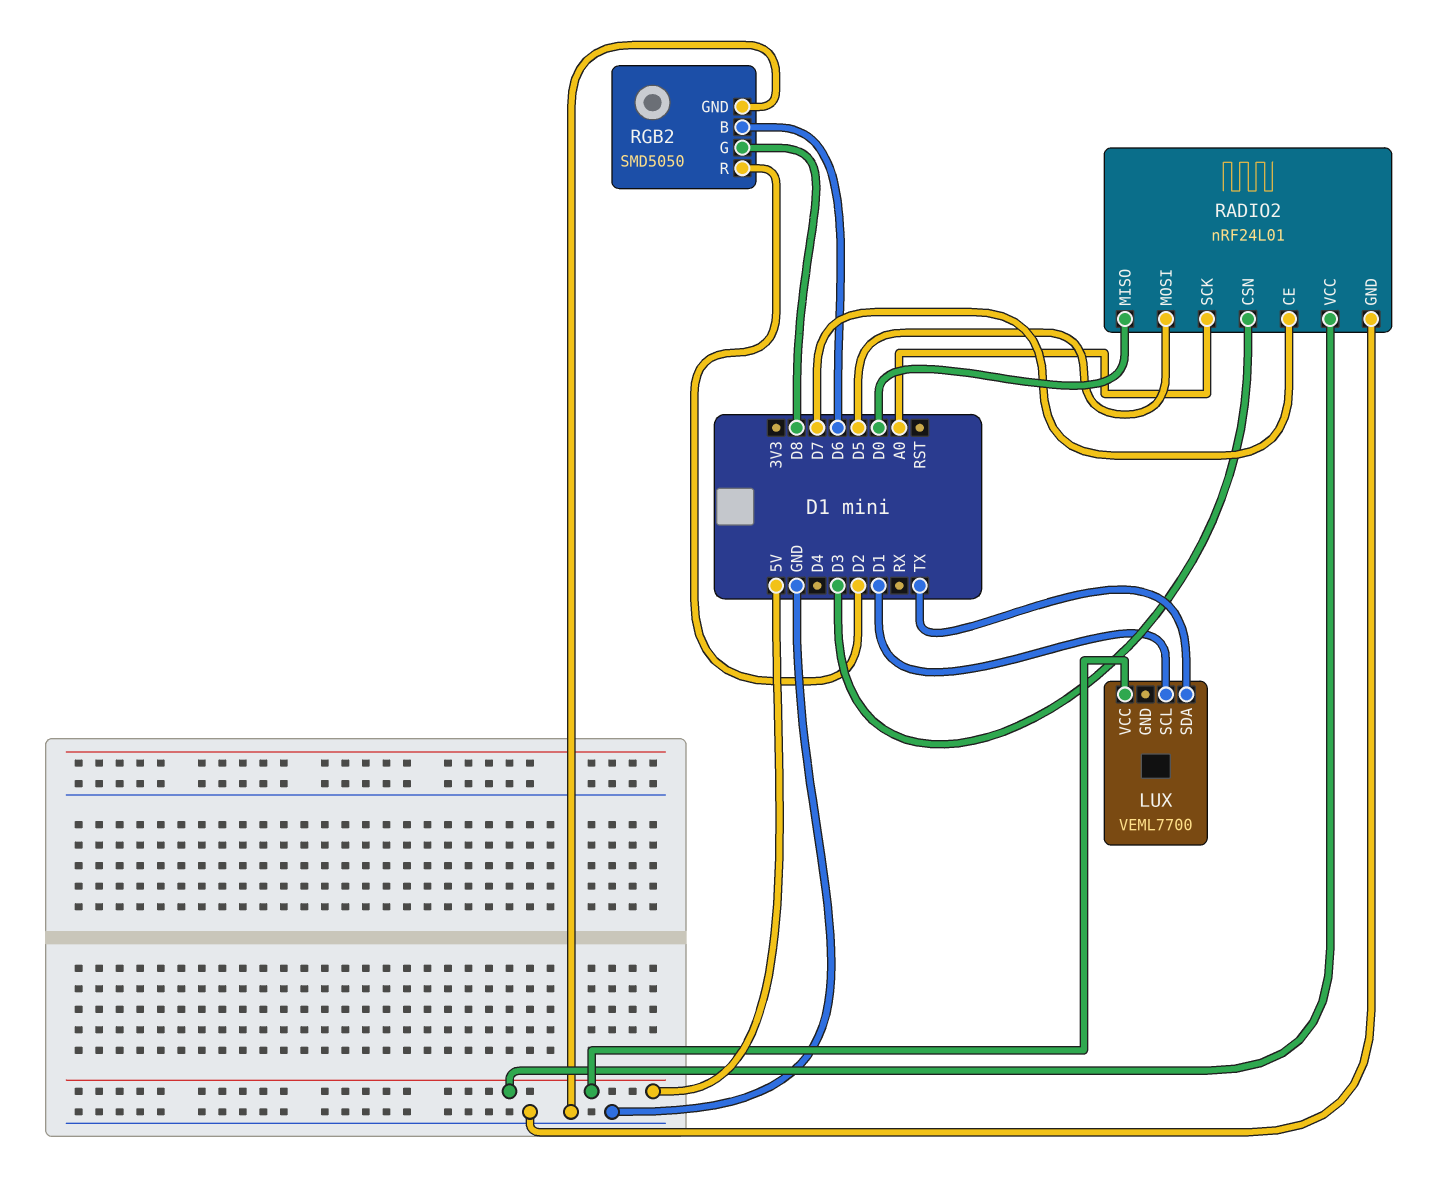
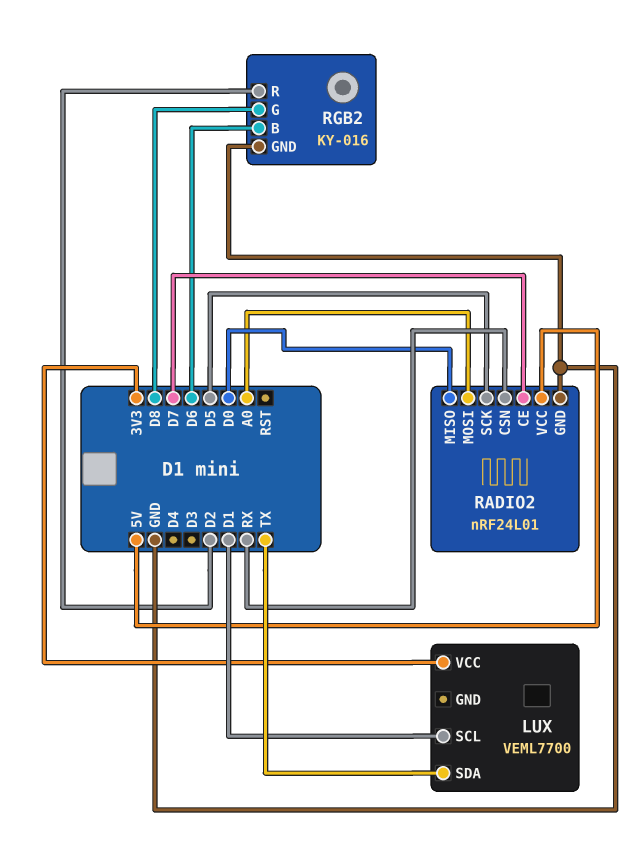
LUX pin VCC: 5V -> 3V3
RADIO2 pin CSN: D3 -> RX
RADIO2 pin MOSI: D5 -> A0
RADIO2 pin SCK: A0 -> D5
RGB2: SMD5050 -> KY-016

